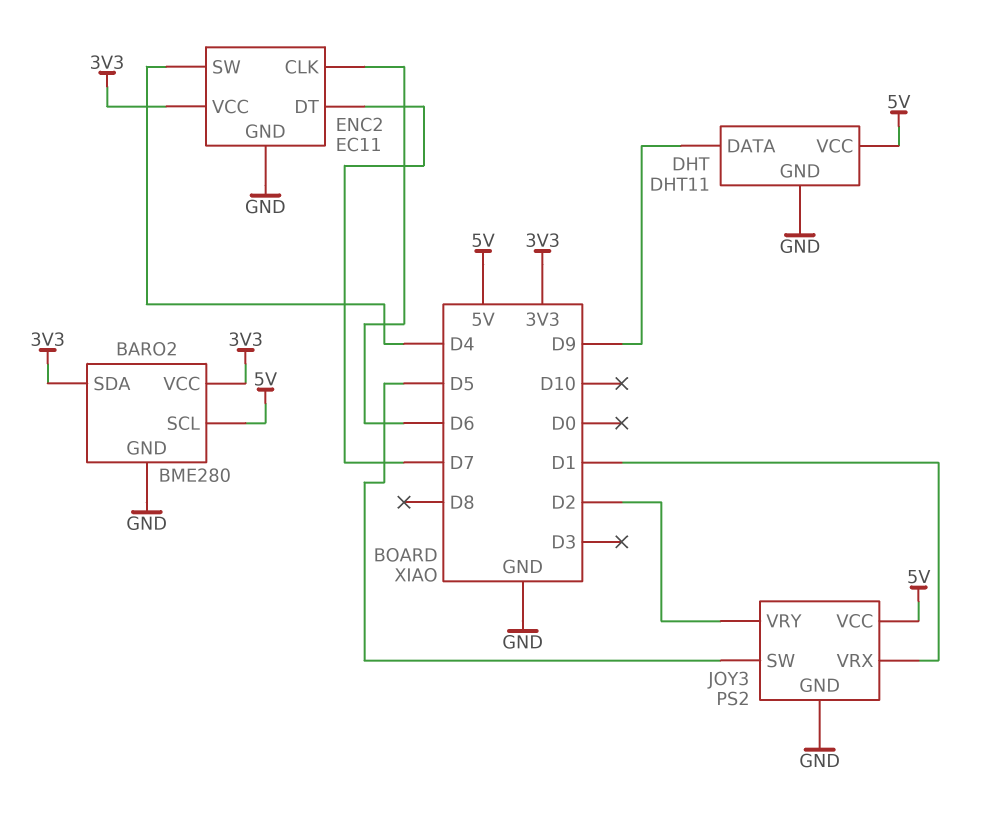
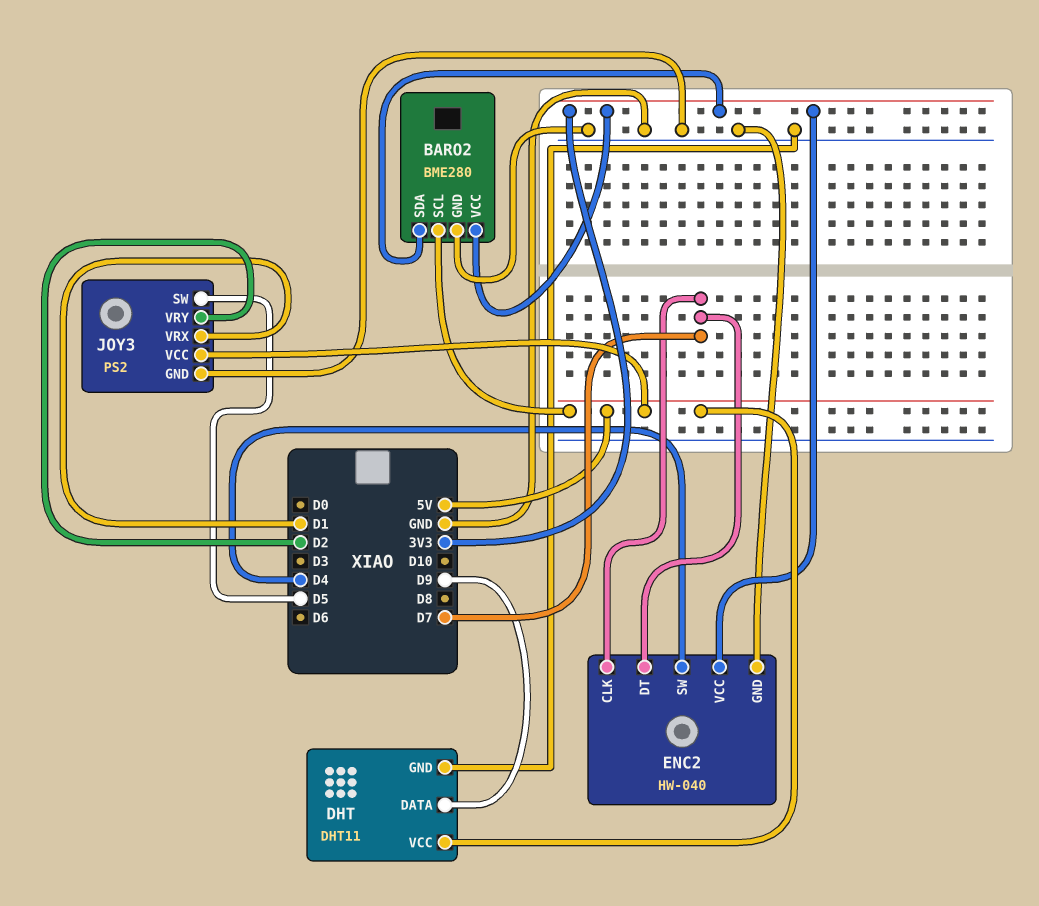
ENC2: EC11 -> HW-040
ENC2 pin CLK: D6 -> D7

